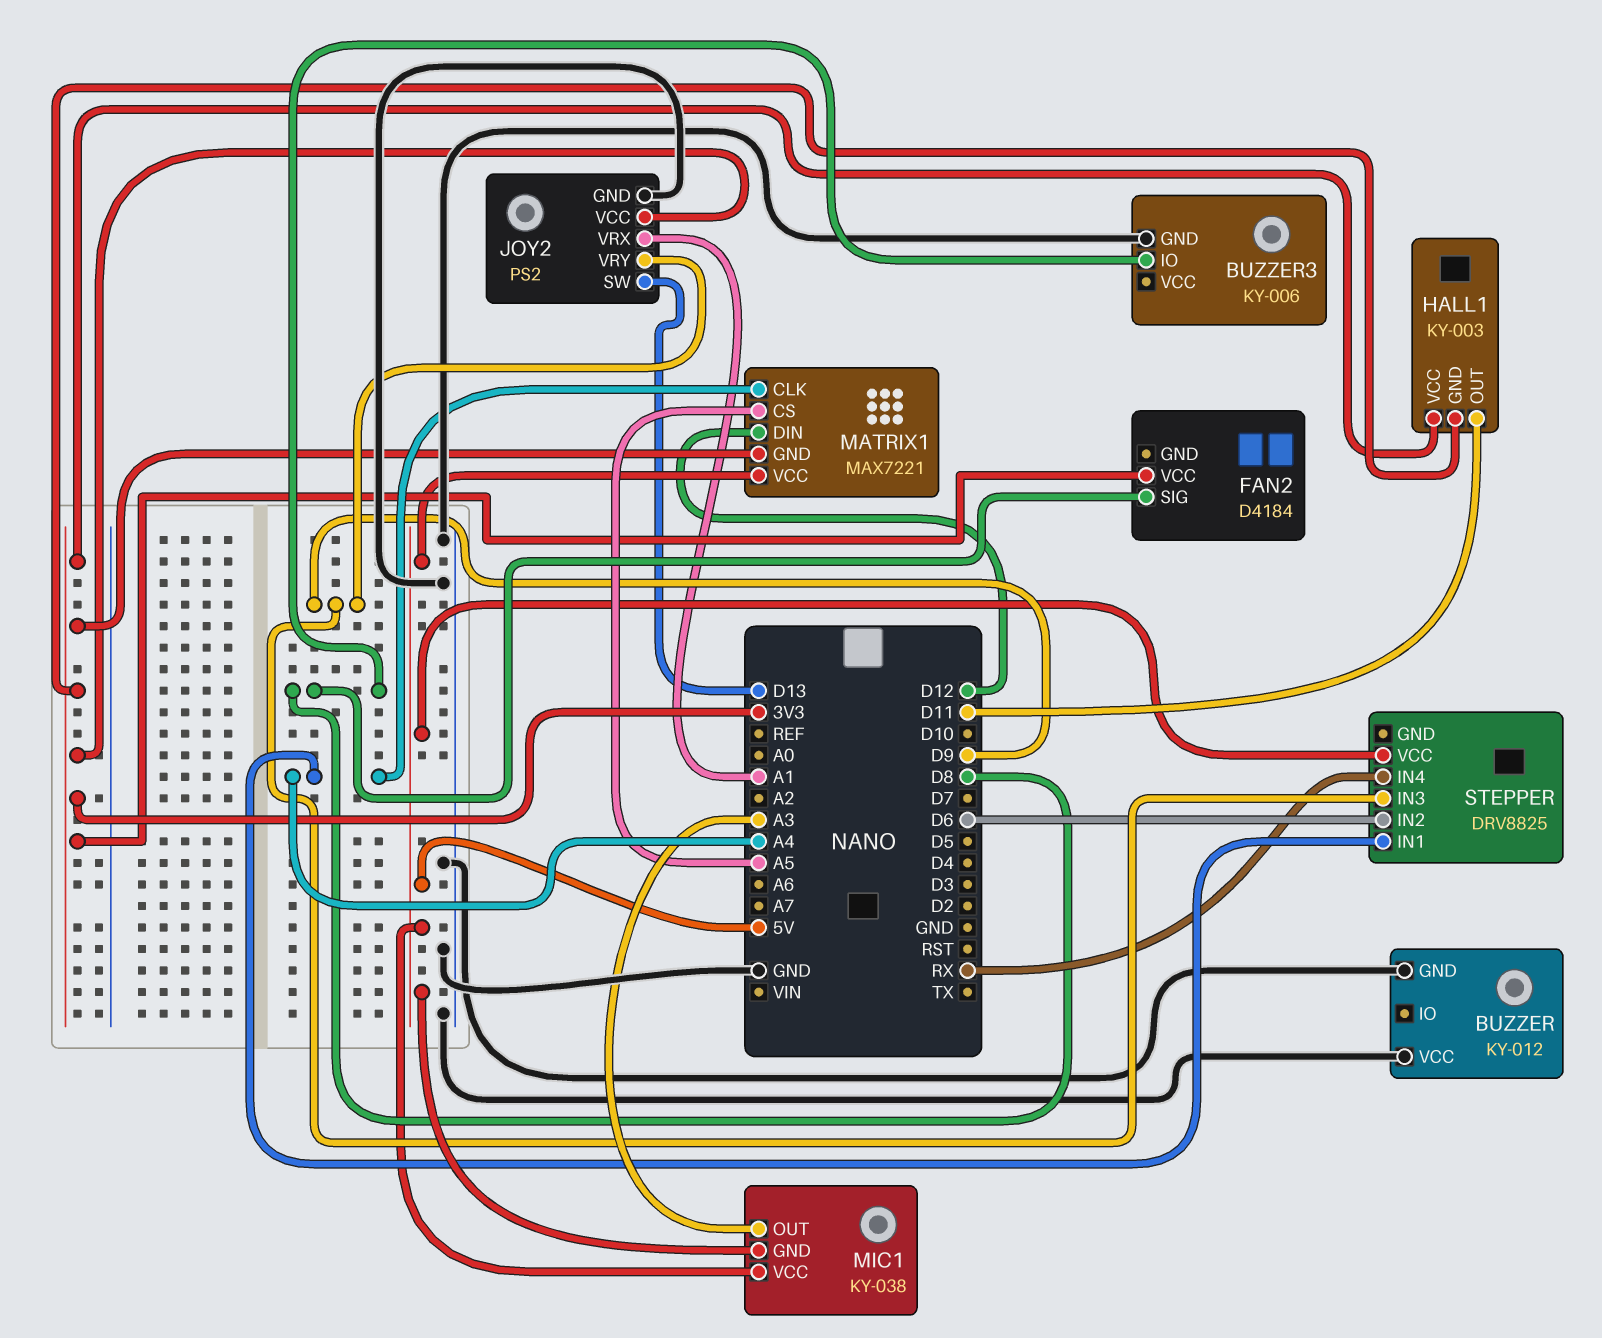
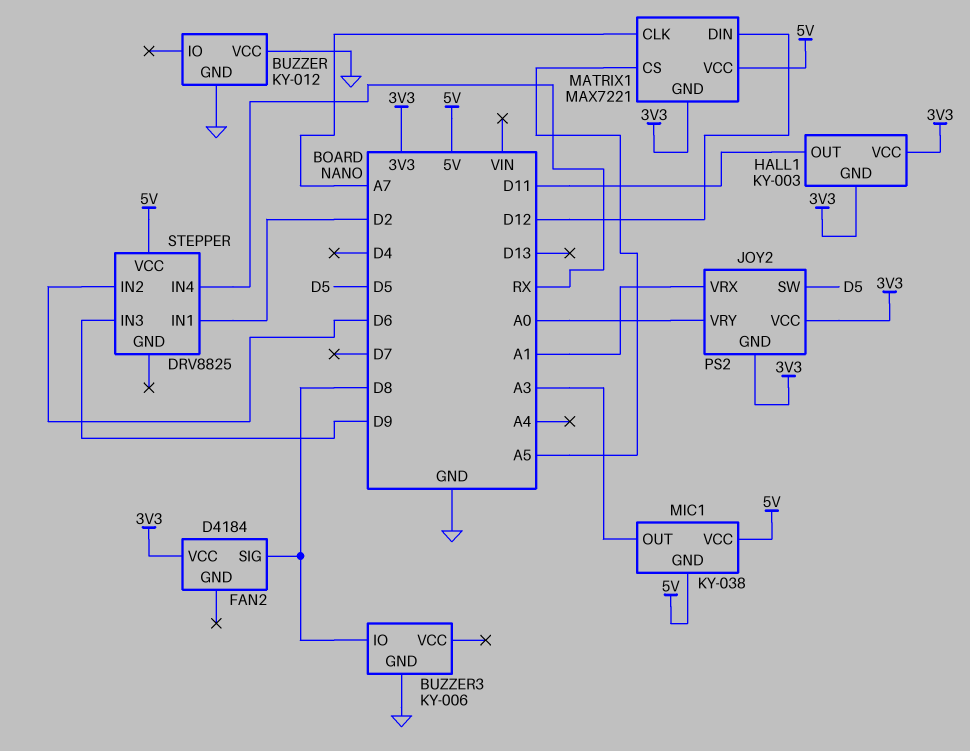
JOY2 pin GND: GND -> 3V3
JOY2 pin SW: D13 -> D5
JOY2 pin VRY: D9 -> A0
MATRIX1 pin CLK: A4 -> A7
STEPPER pin IN1: A4 -> D2

